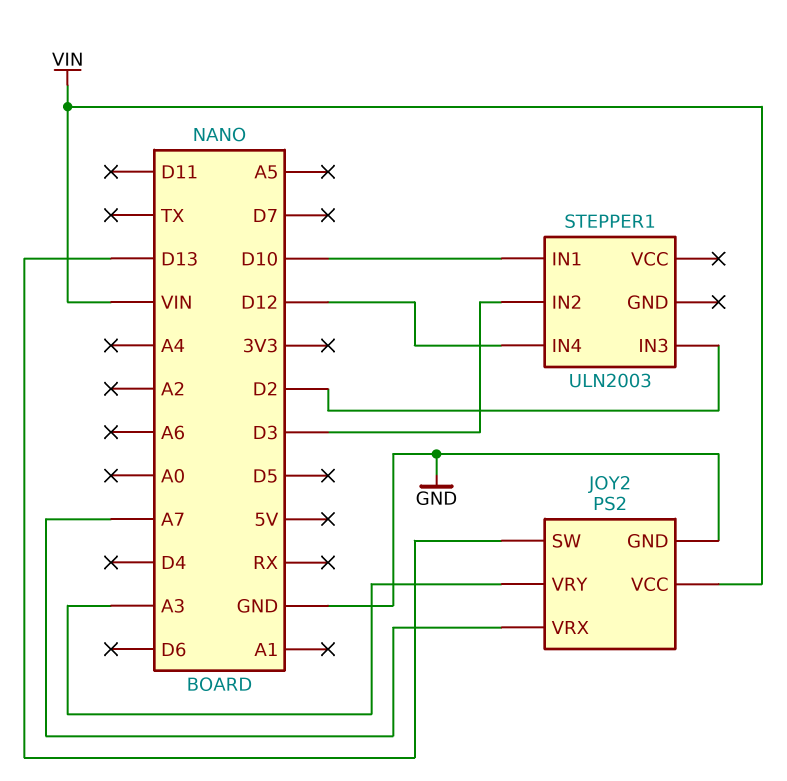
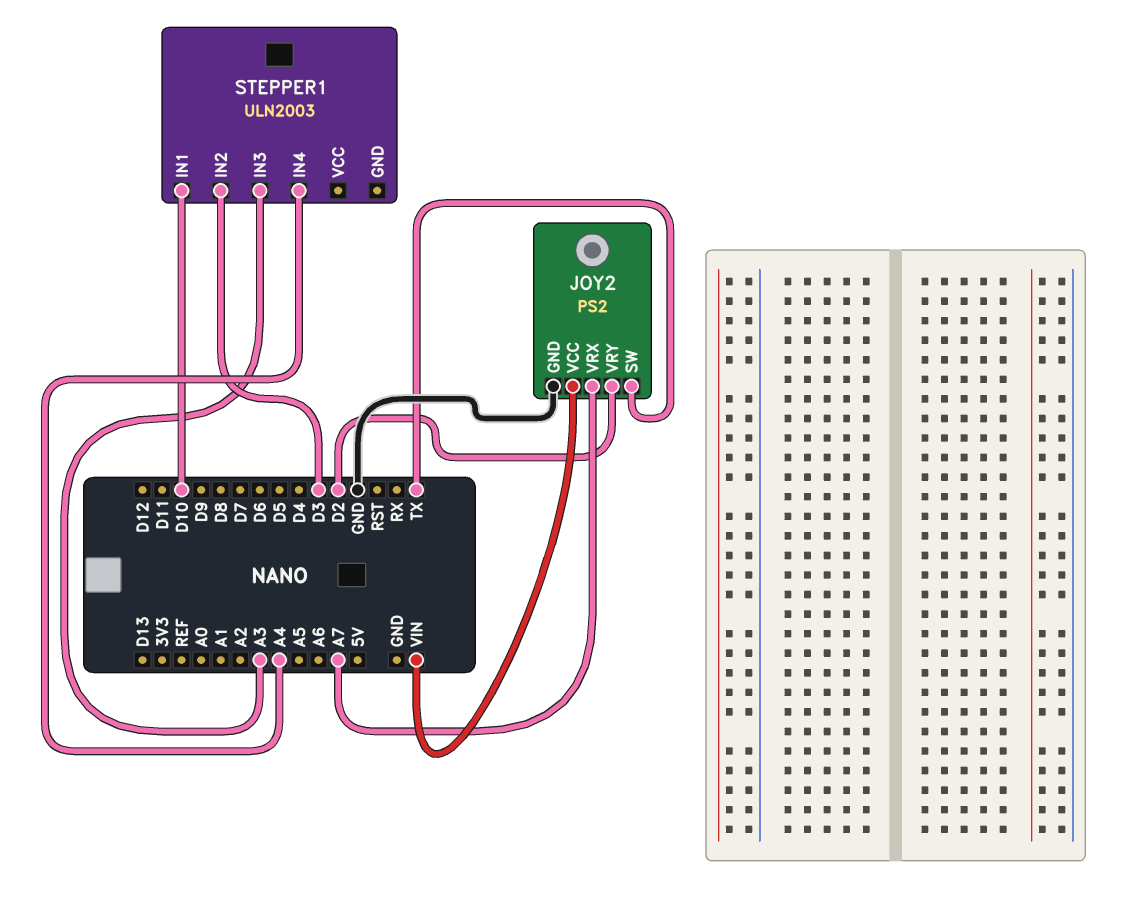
JOY2 pin SW: D13 -> TX
JOY2 pin VRY: A3 -> D2
STEPPER1 pin IN3: D2 -> A3
STEPPER1 pin IN4: D12 -> A4

